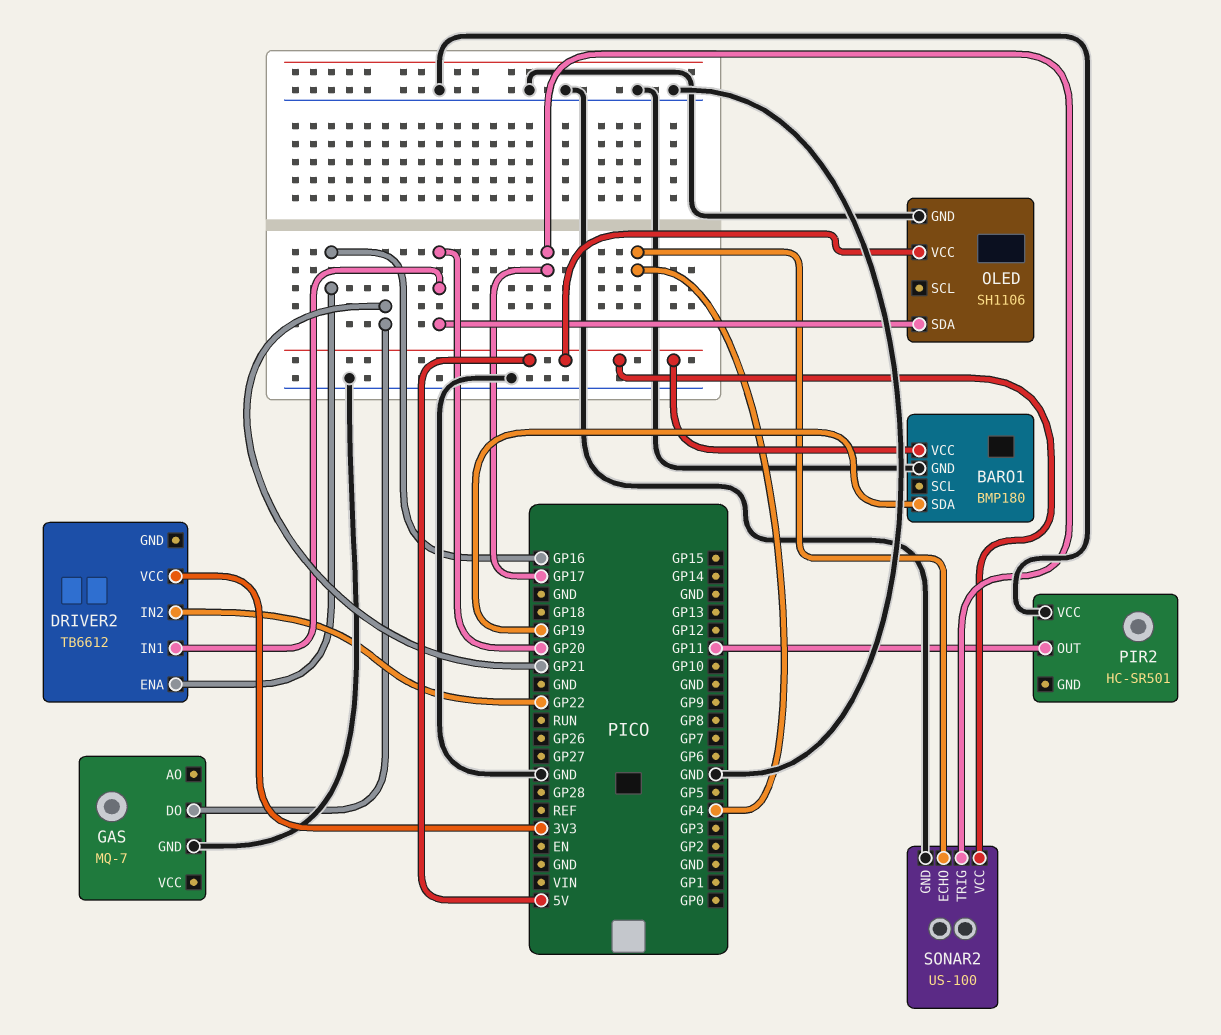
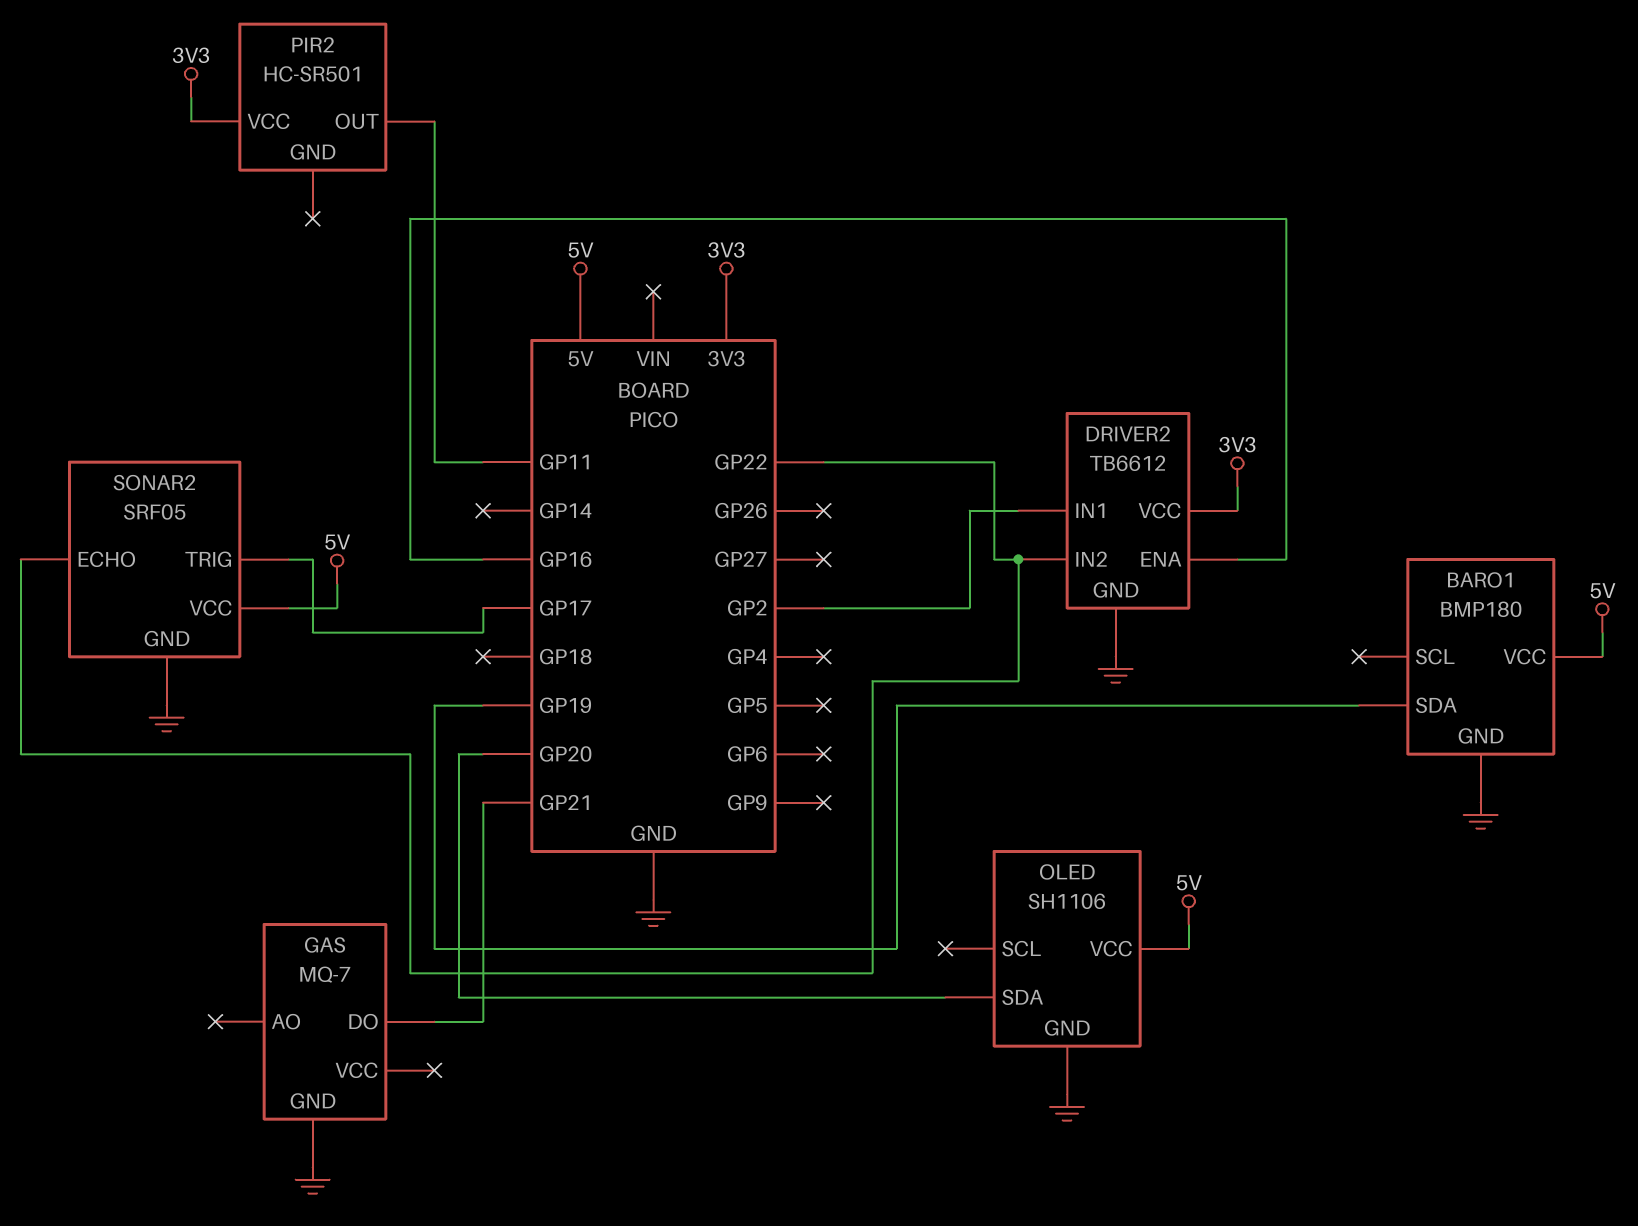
DRIVER2 pin GND: none -> GND
DRIVER2 pin IN1: GP20 -> GP2
PIR2 pin VCC: GND -> 3V3
SONAR2: US-100 -> SRF05
SONAR2 pin ECHO: GP4 -> GP22

